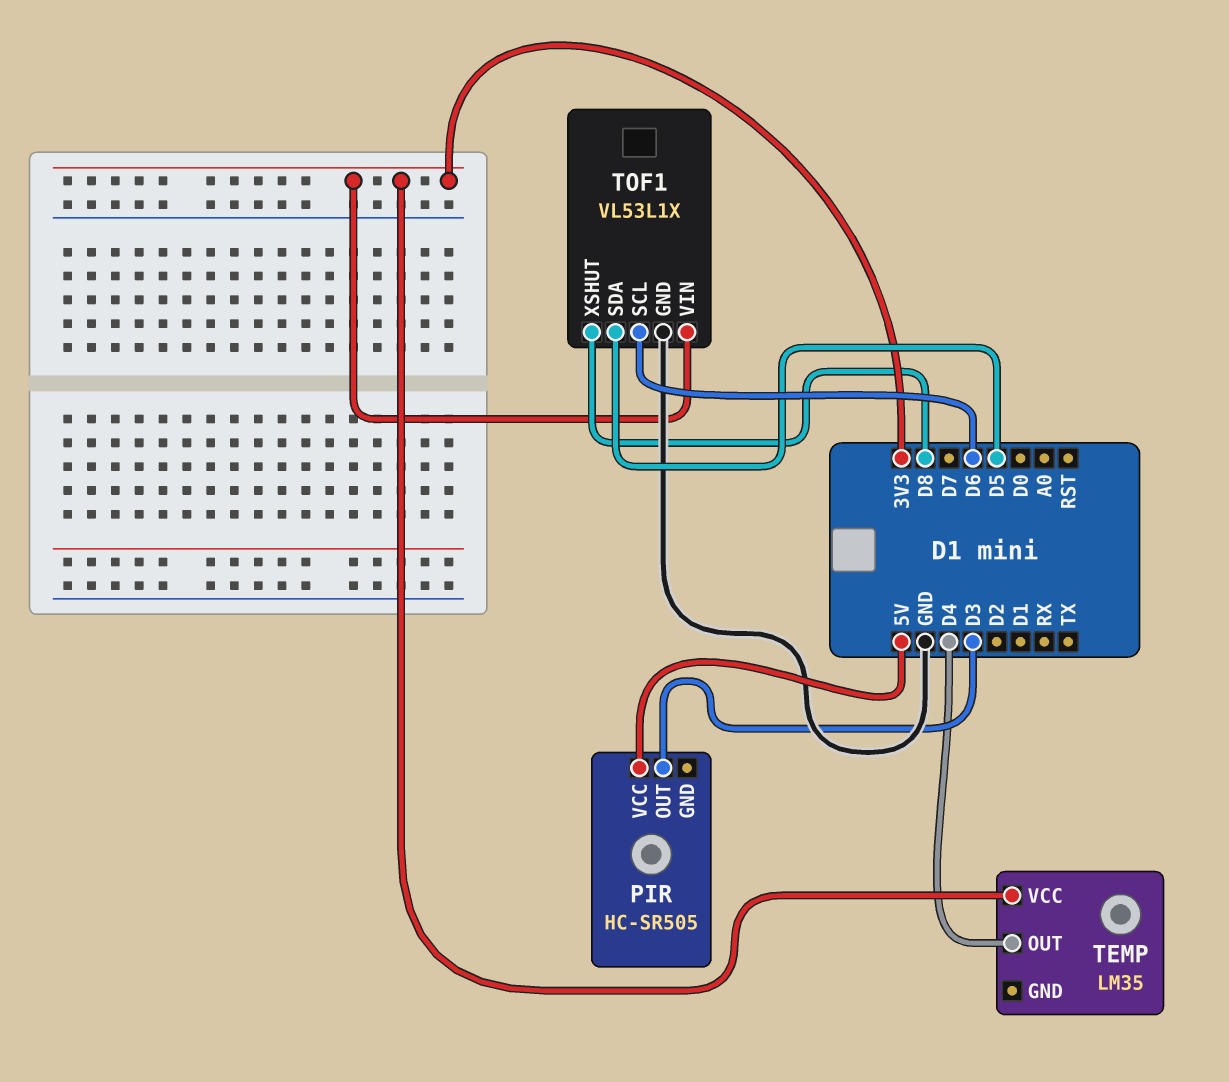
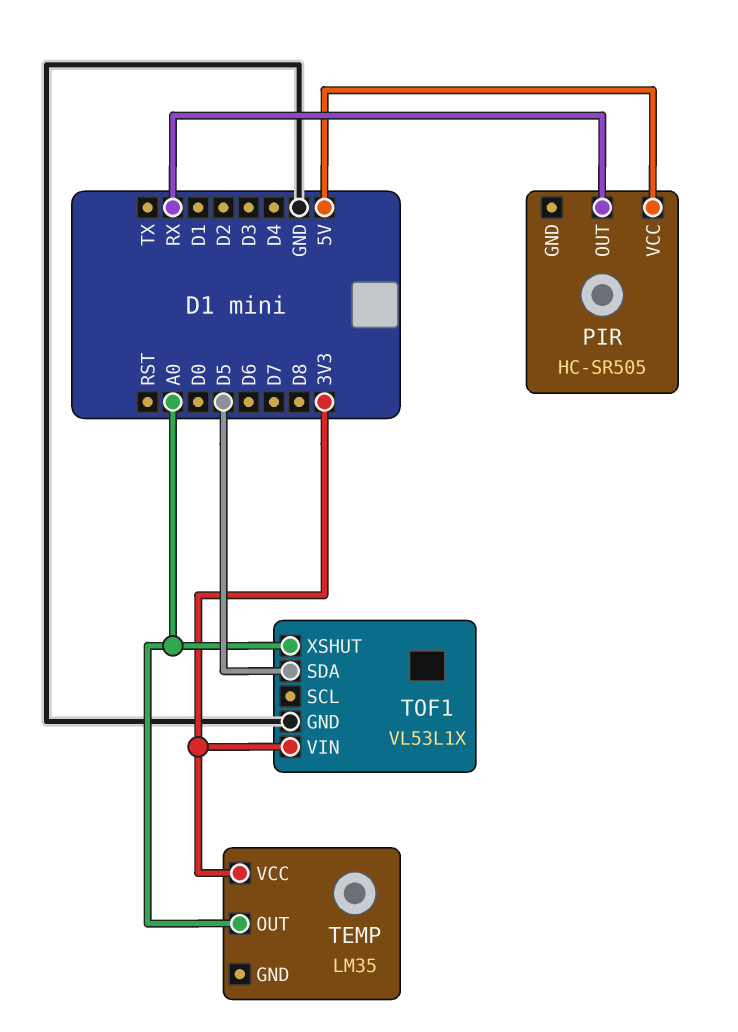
PIR pin OUT: D3 -> RX
TEMP pin OUT: D4 -> A0
TOF1 pin SCL: D6 -> none
TOF1 pin XSHUT: D8 -> A0

